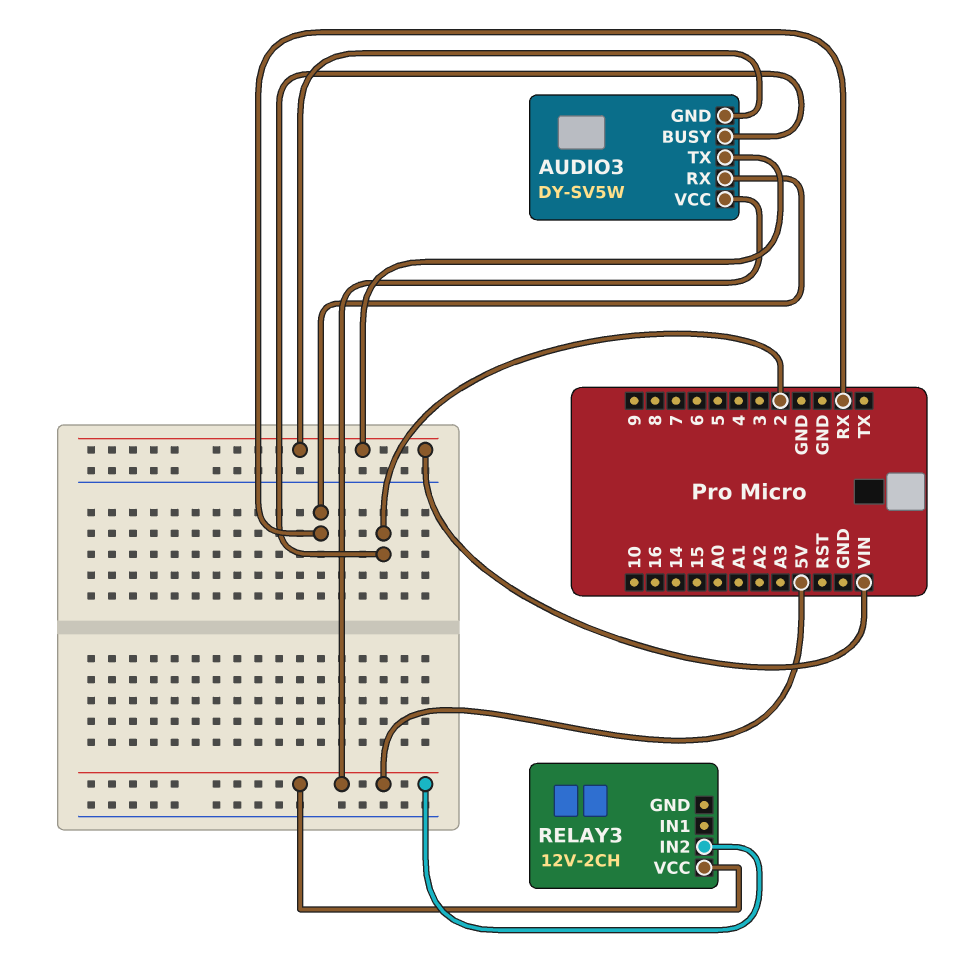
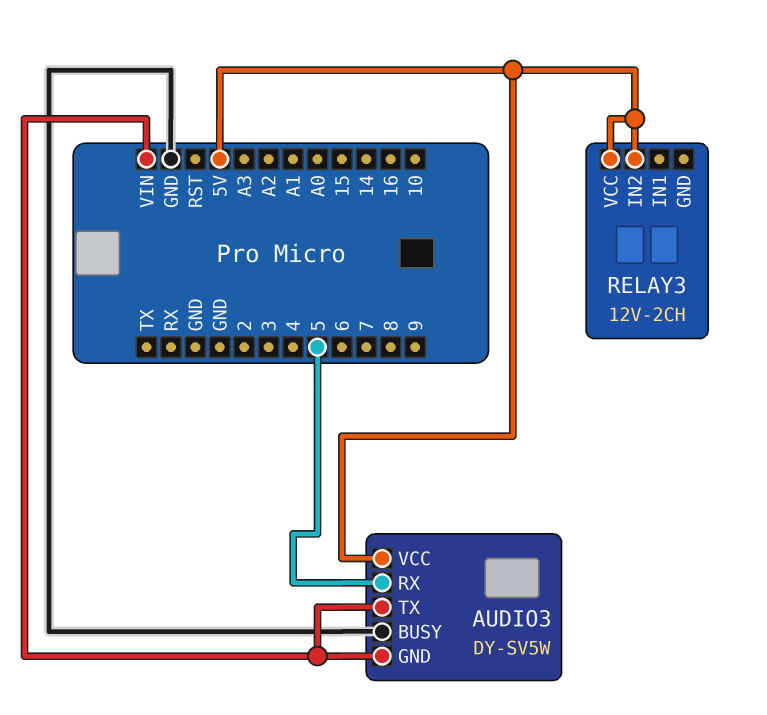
AUDIO3 pin BUSY: 2 -> GND
AUDIO3 pin RX: RX -> 5

